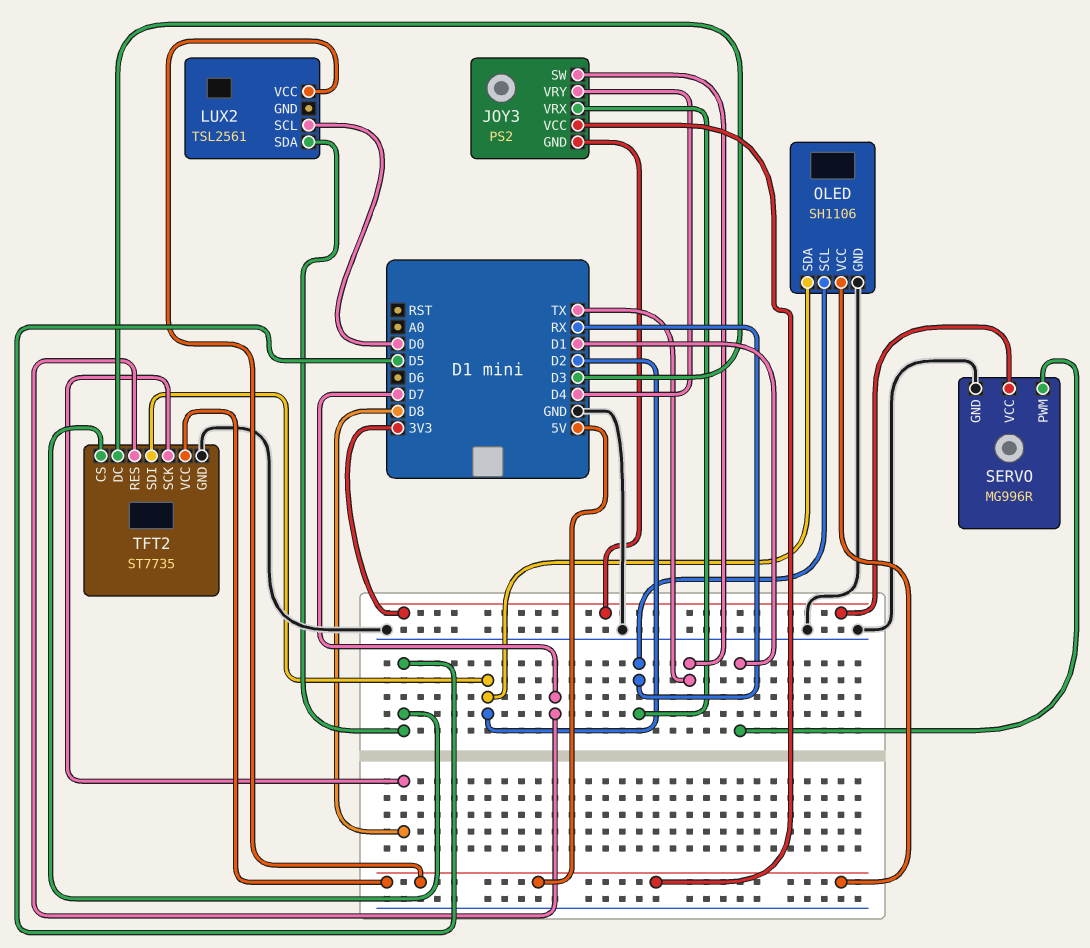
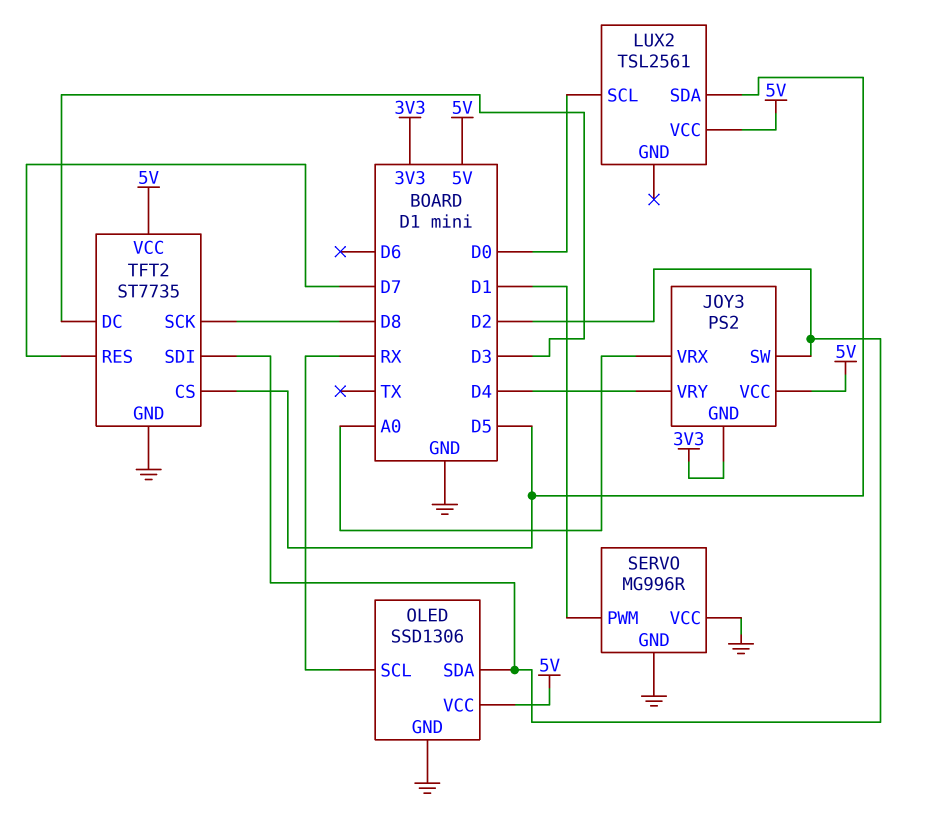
JOY3 pin SW: TX -> D2
JOY3 pin VRX: RX -> A0
OLED: SH1106 -> SSD1306
SERVO pin VCC: 3V3 -> GND

